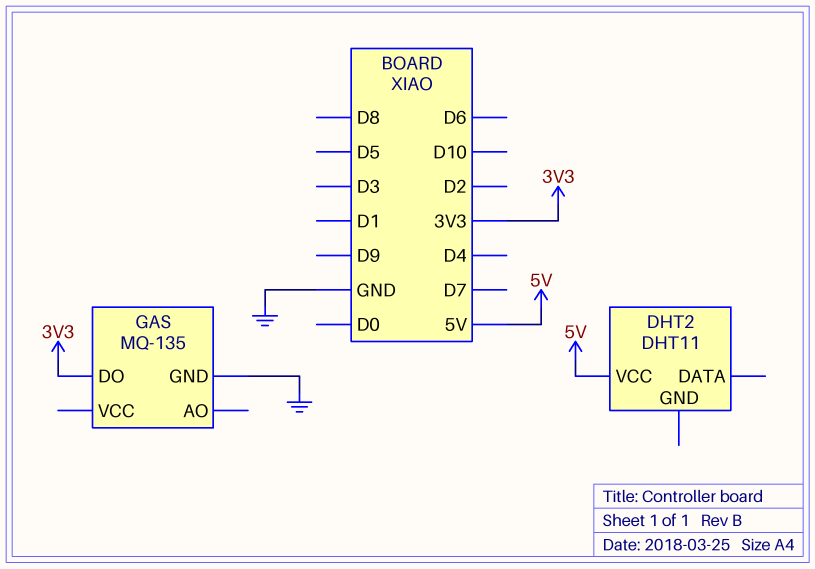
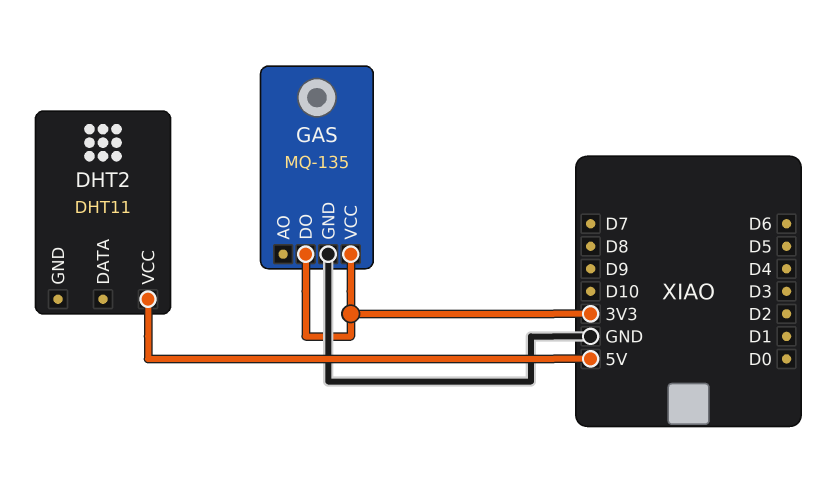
GAS pin VCC: none -> 3V3

